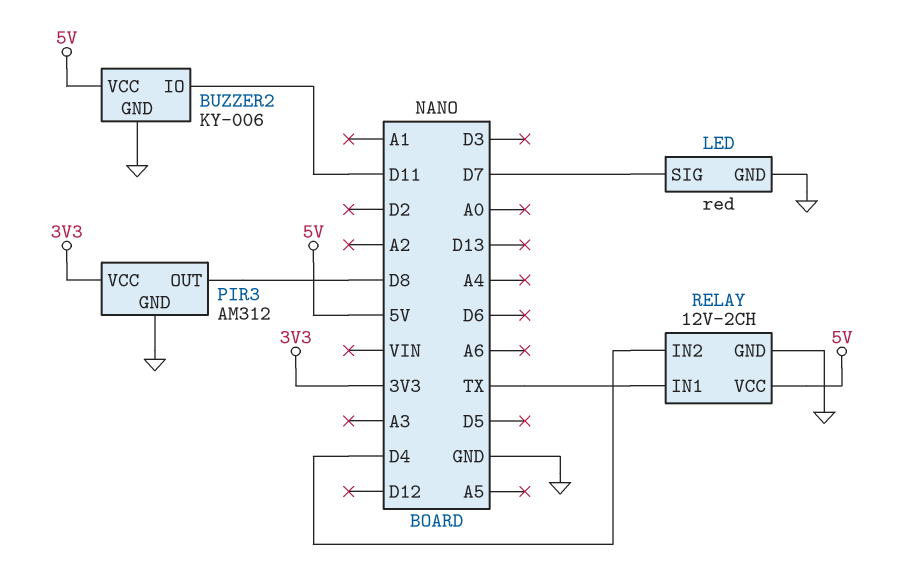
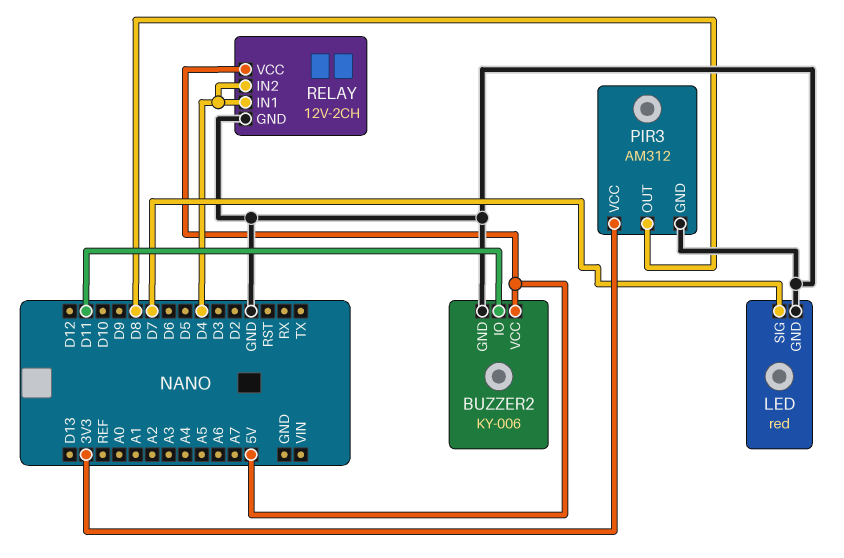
RELAY pin IN1: TX -> D4

